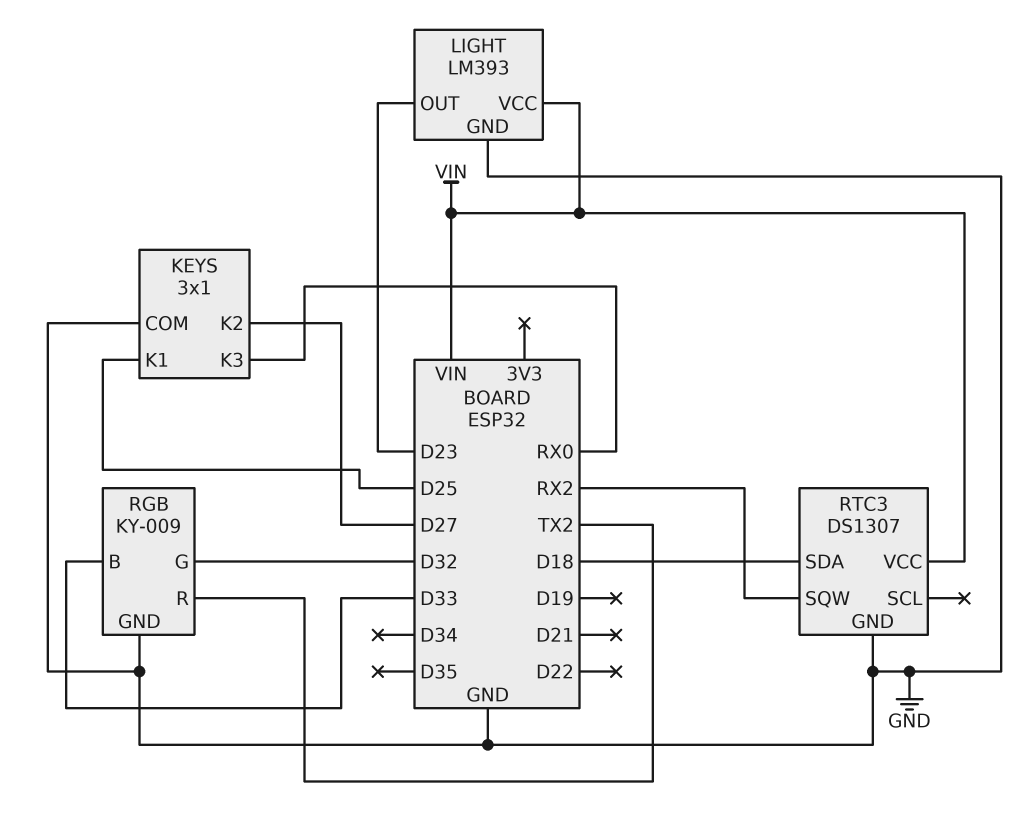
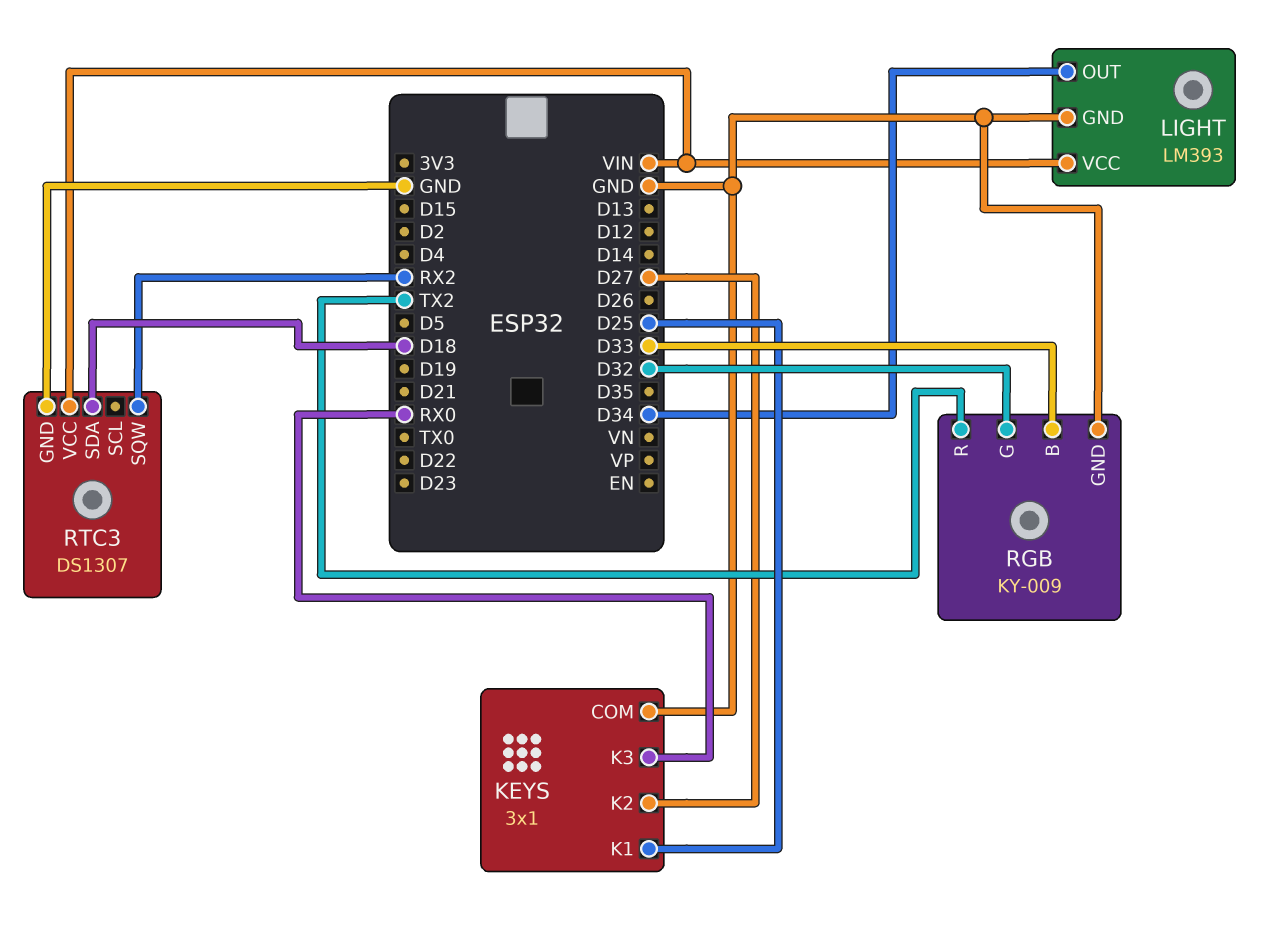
LIGHT pin OUT: D23 -> D34

